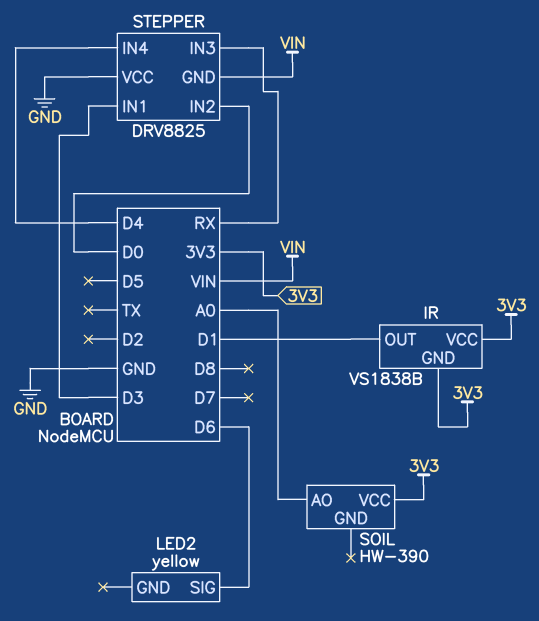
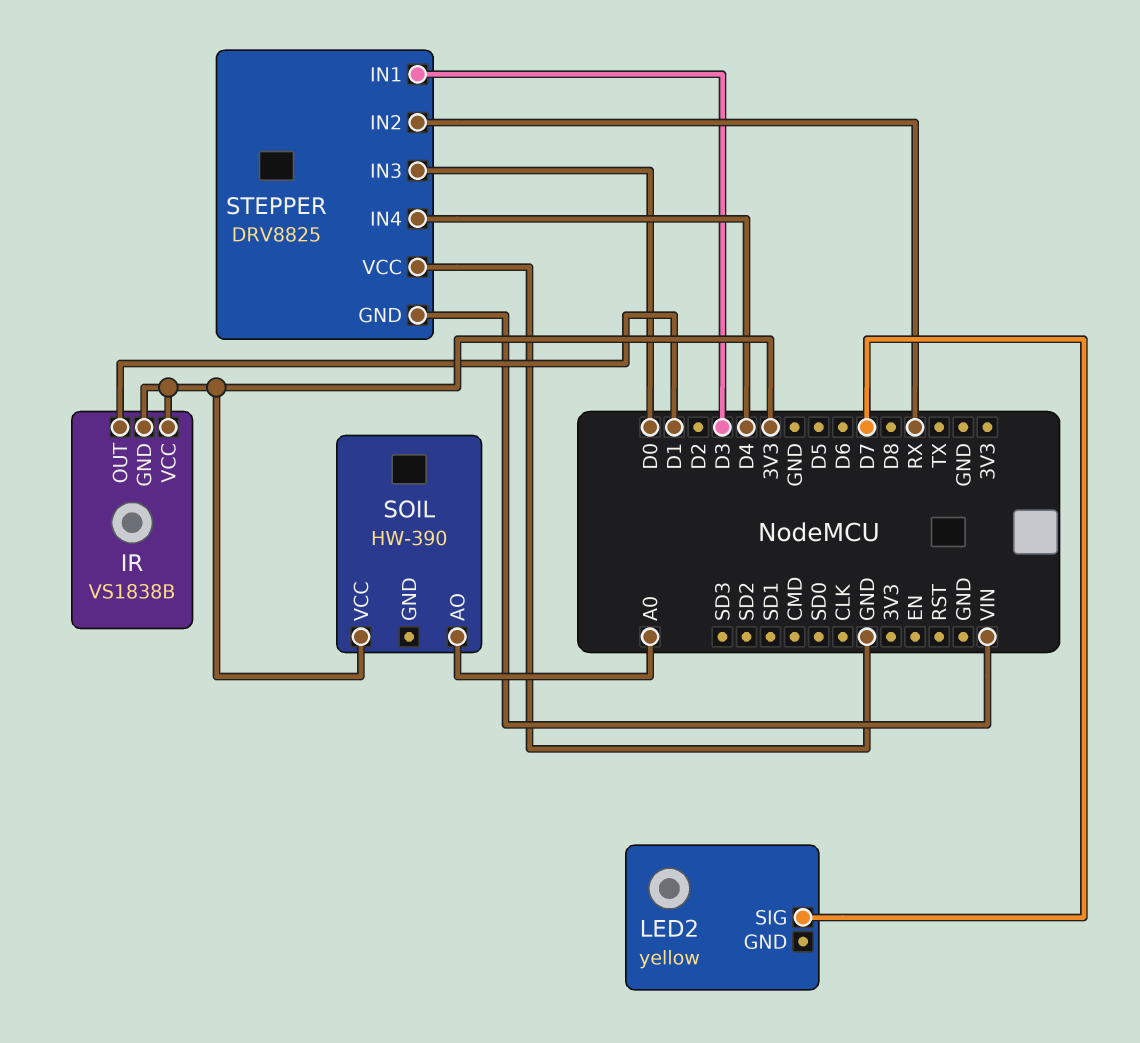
LED2 pin SIG: D6 -> D7
STEPPER pin IN2: D0 -> RX
STEPPER pin IN3: RX -> D0

